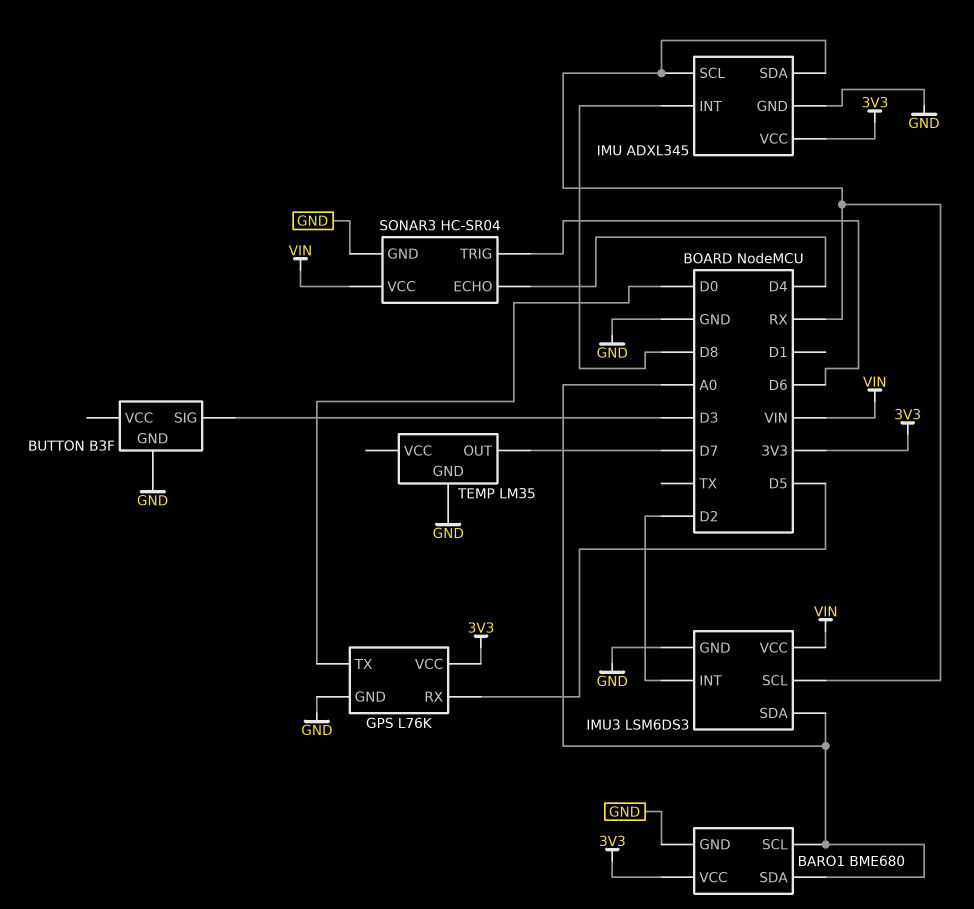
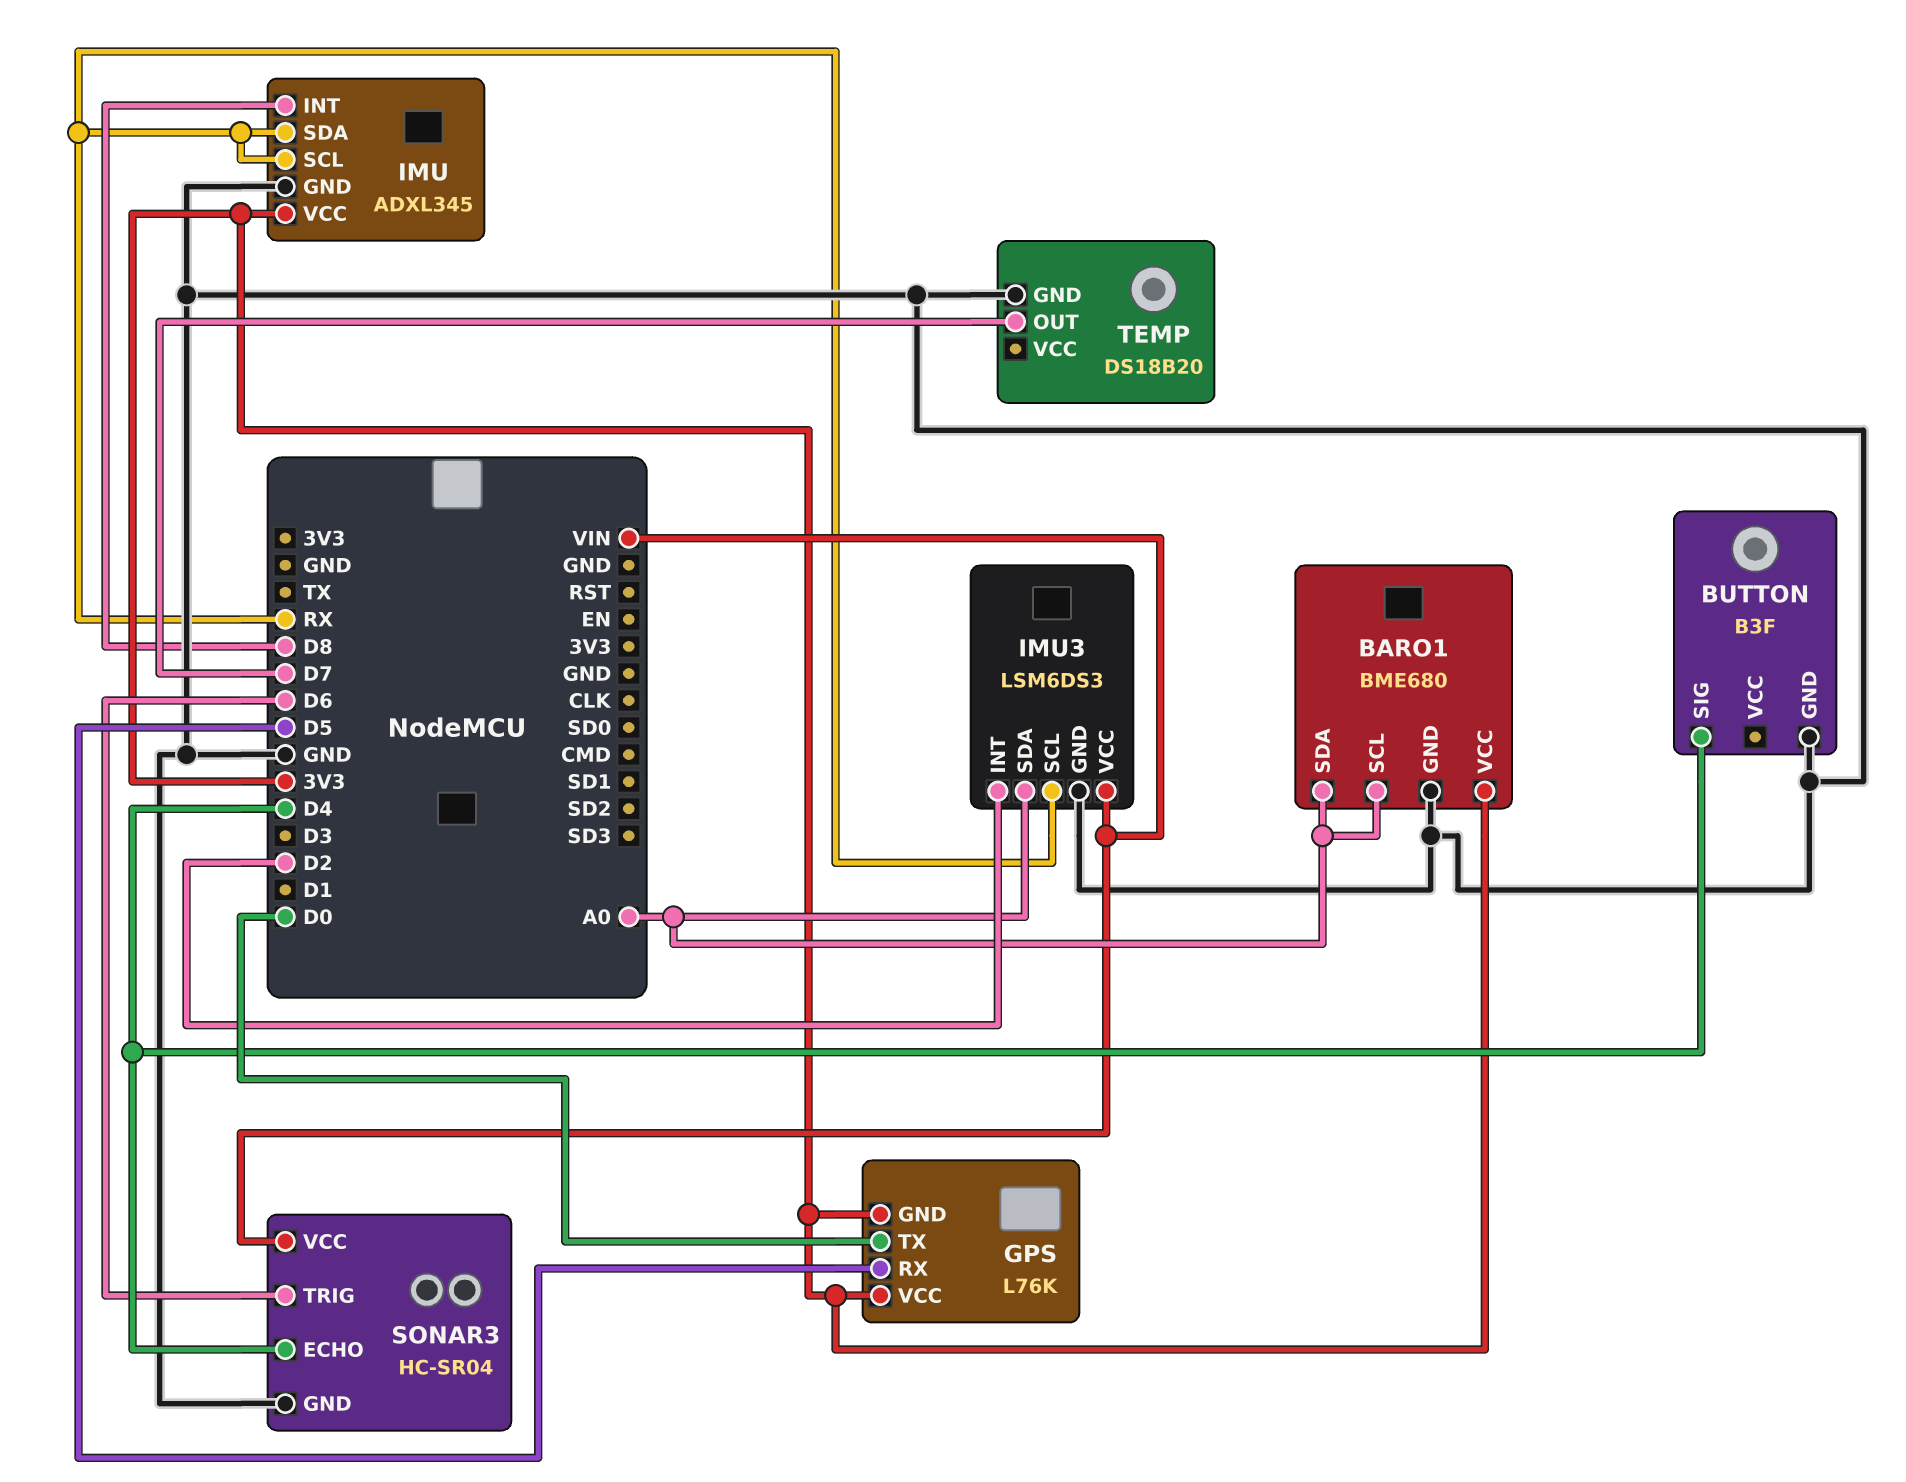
BUTTON pin SIG: D3 -> D4
GPS pin GND: GND -> 3V3
TEMP: LM35 -> DS18B20

